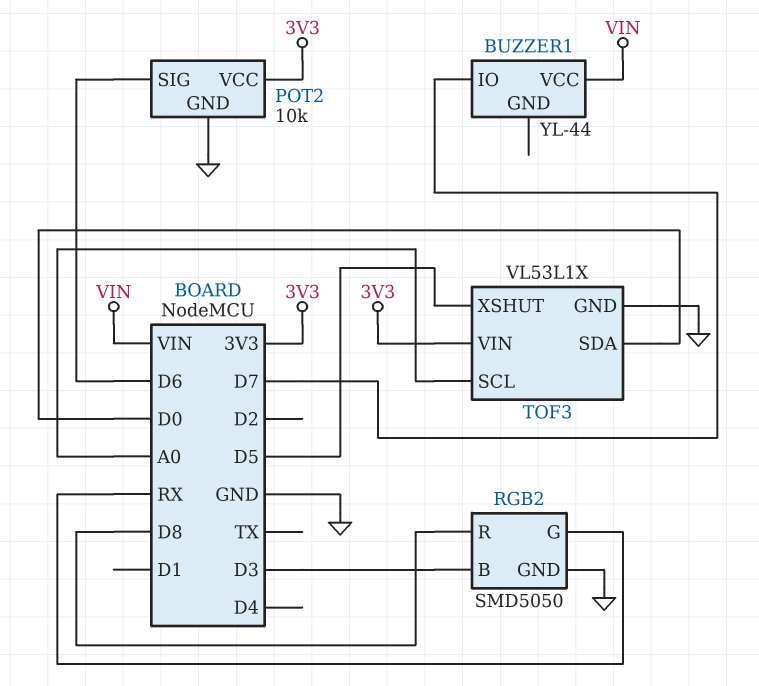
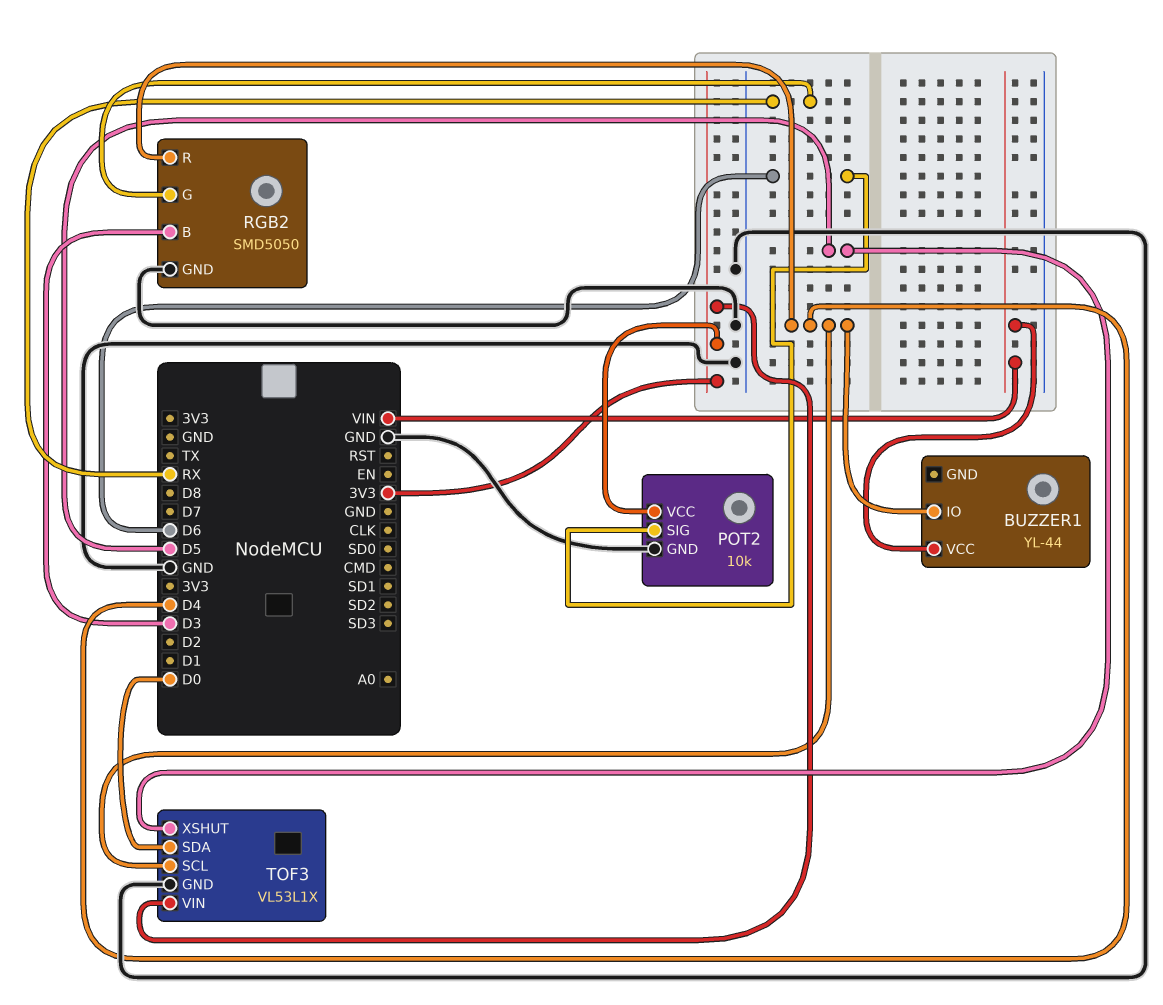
BUZZER1 pin IO: D7 -> D4
RGB2 pin R: D8 -> D4
TOF3 pin SCL: A0 -> D4

